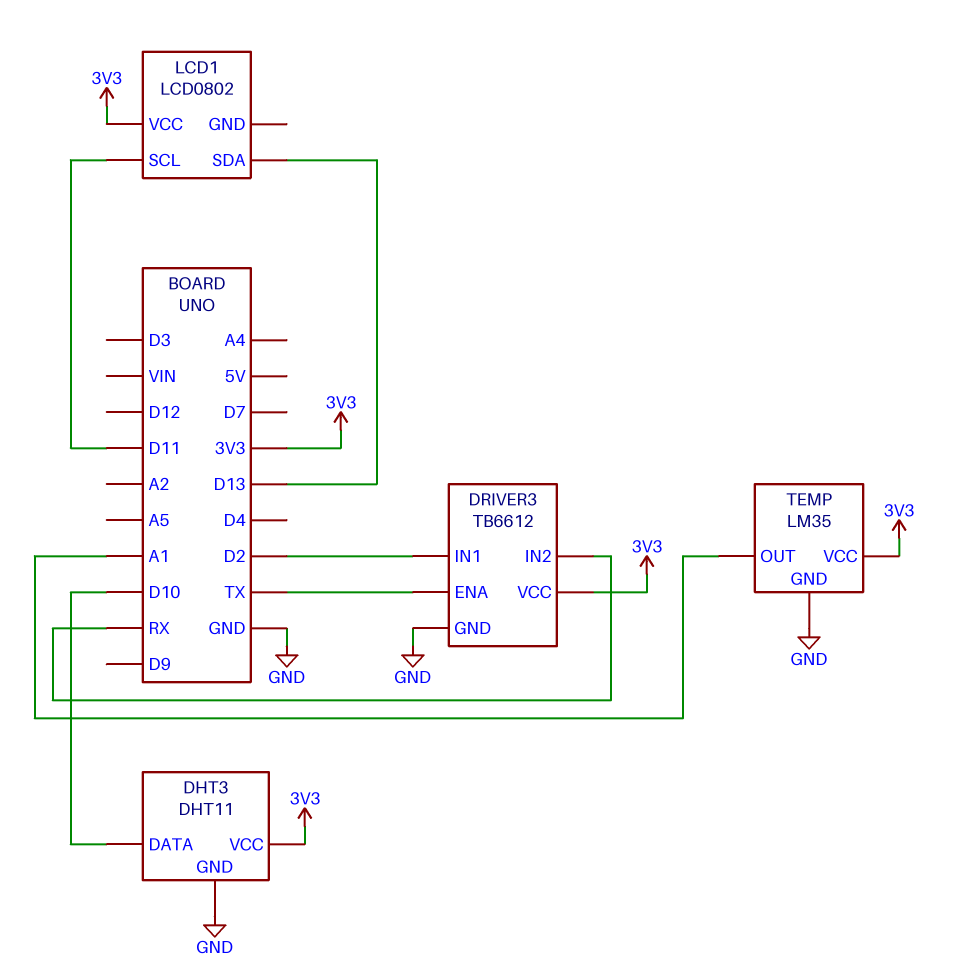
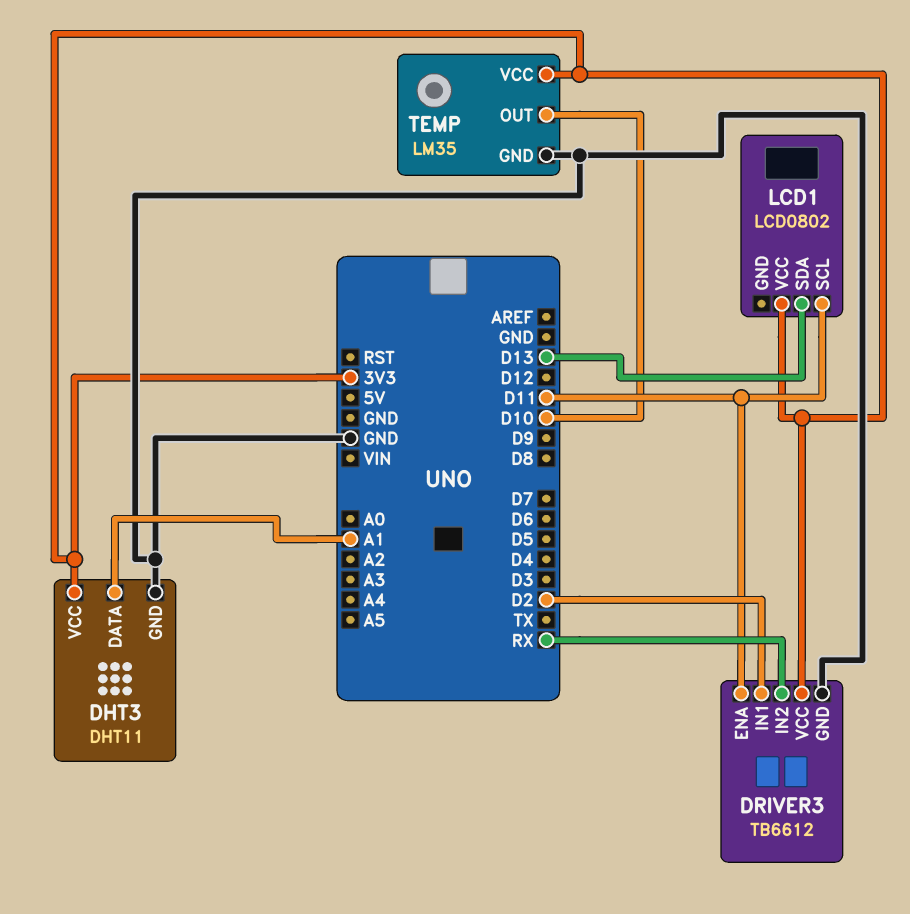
DHT3 pin DATA: D10 -> A1
DRIVER3 pin ENA: TX -> D11
TEMP pin OUT: A1 -> D10

